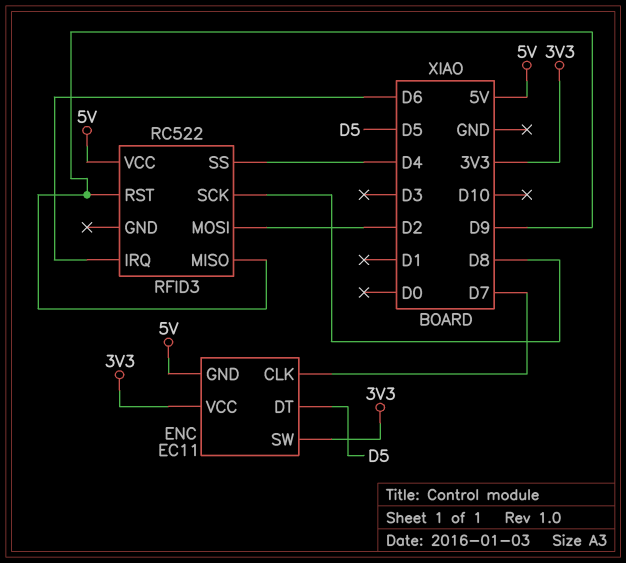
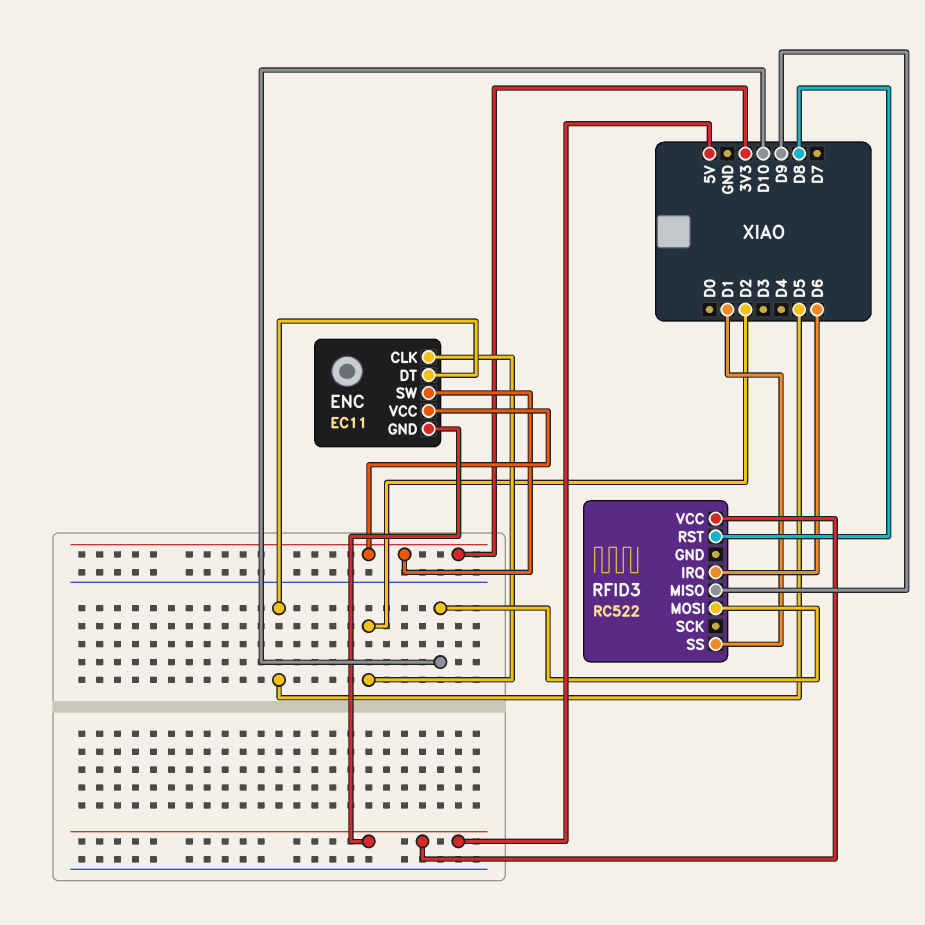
ENC pin CLK: D7 -> D2
RFID3 pin MOSI: D2 -> D10
RFID3 pin RST: D9 -> D8
RFID3 pin SCK: D8 -> none
RFID3 pin SS: D4 -> D1

